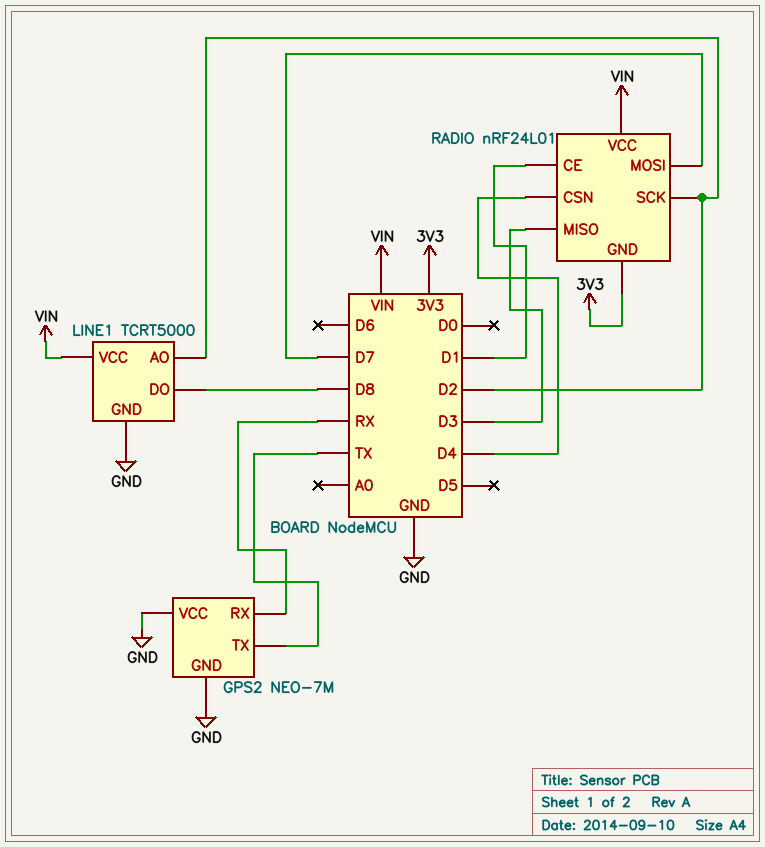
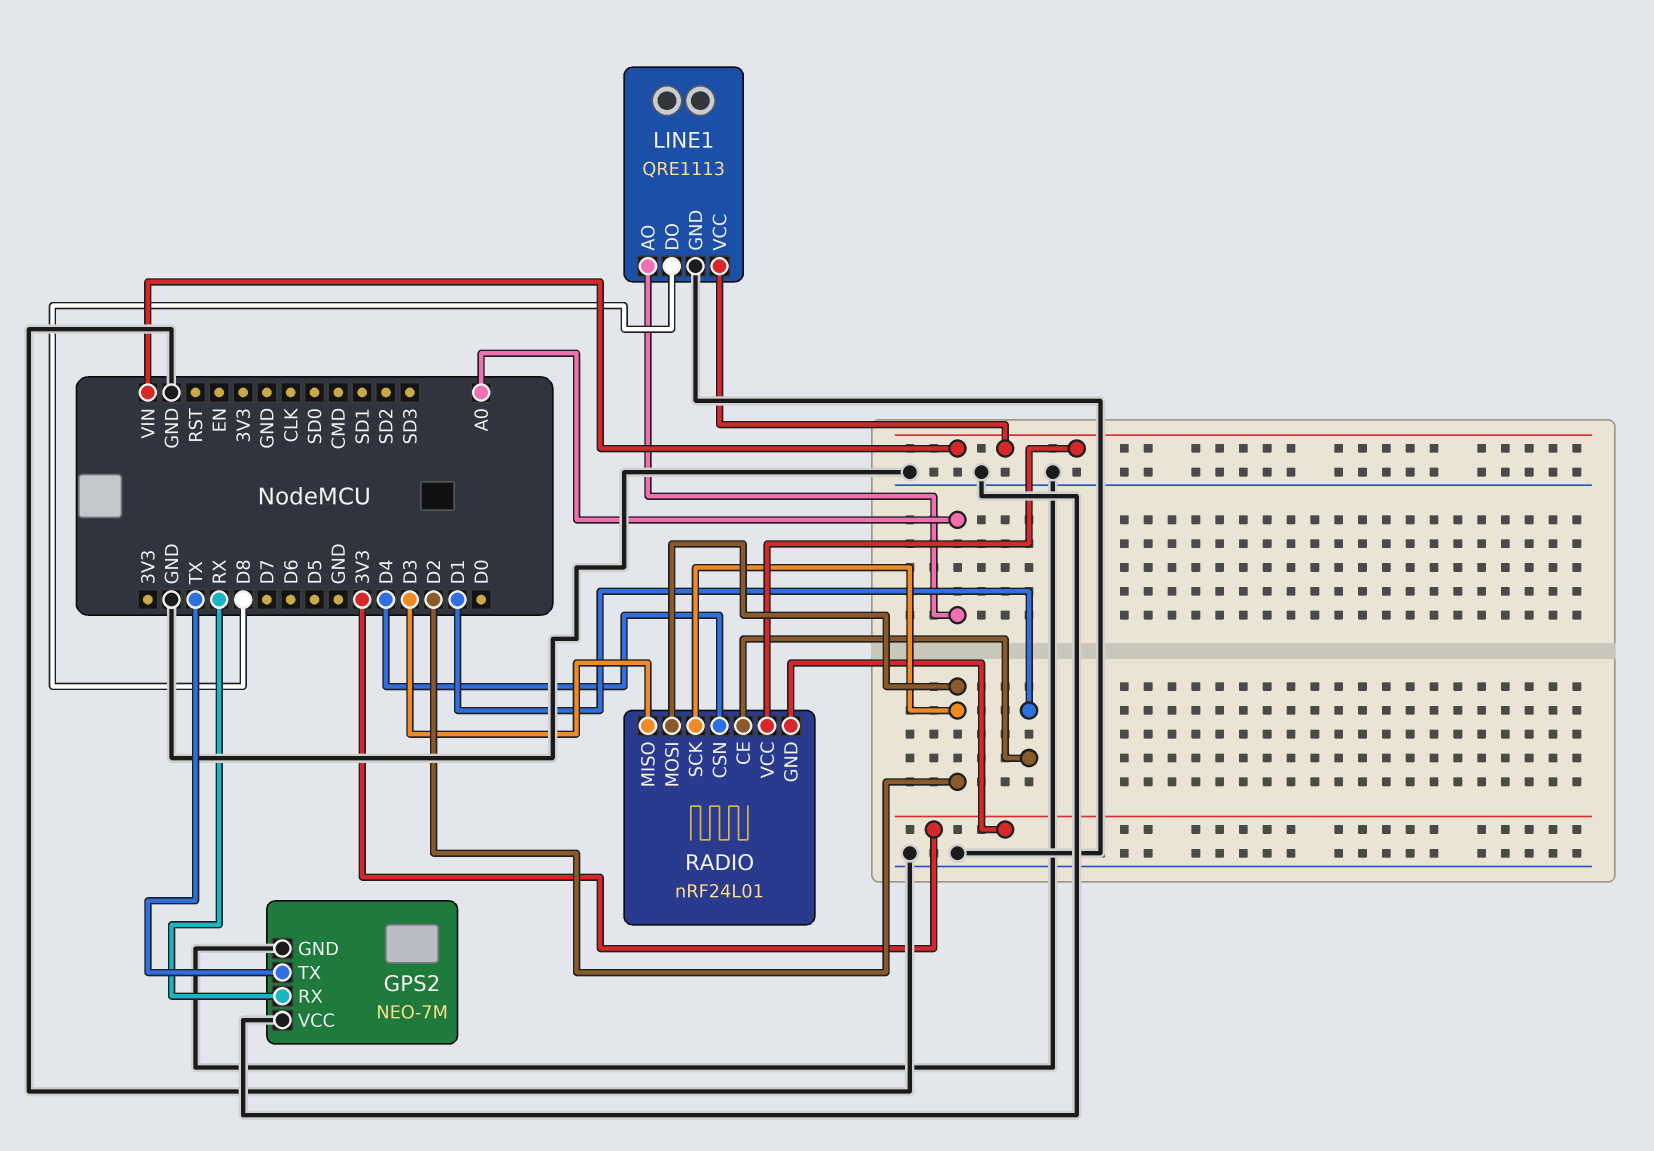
LINE1: TCRT5000 -> QRE1113
LINE1 pin AO: D2 -> A0
RADIO pin MOSI: D7 -> D2

